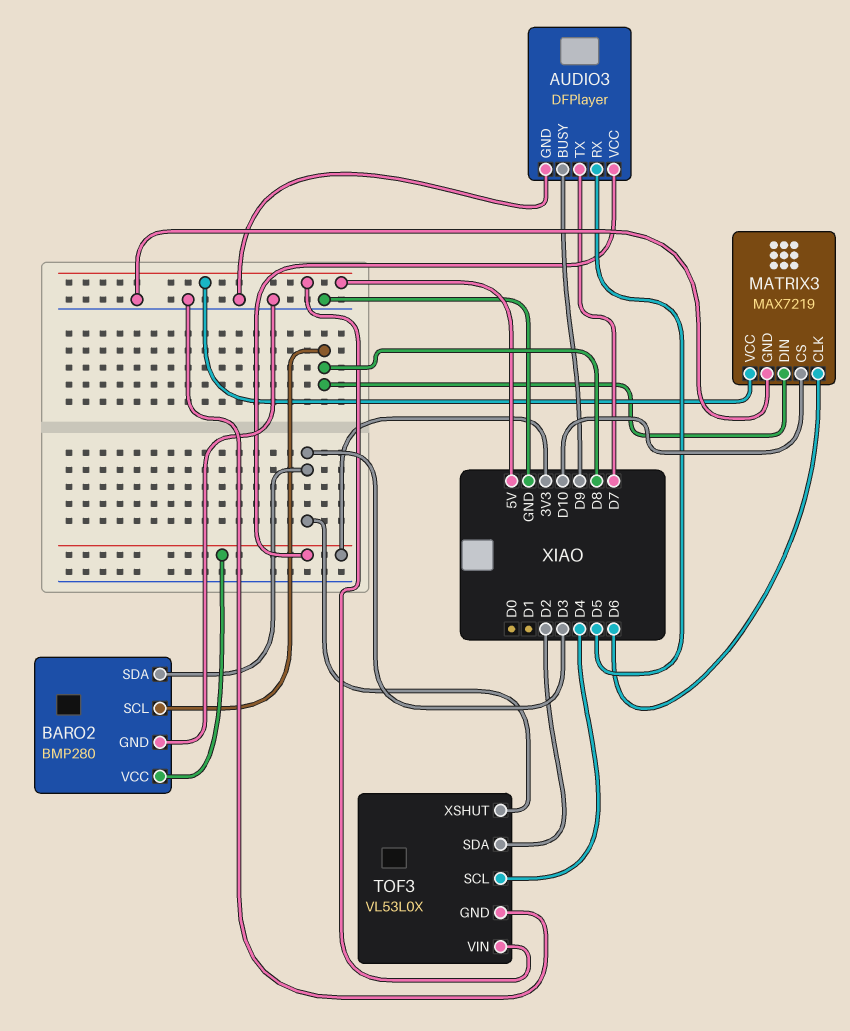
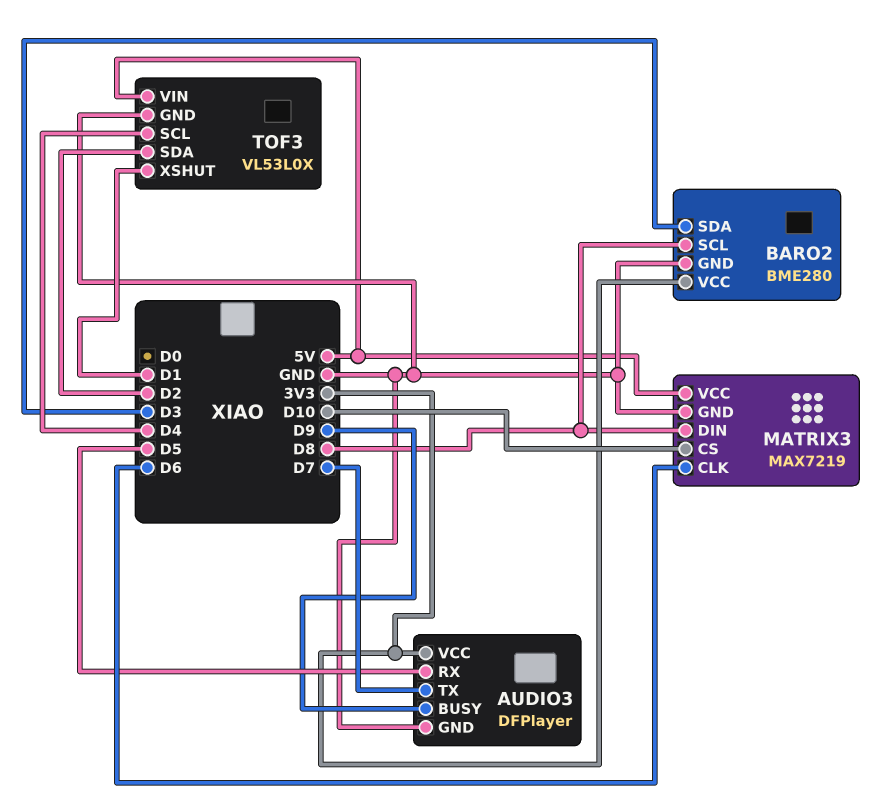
BARO2: BMP280 -> BME280
TOF3 pin XSHUT: D3 -> D1

